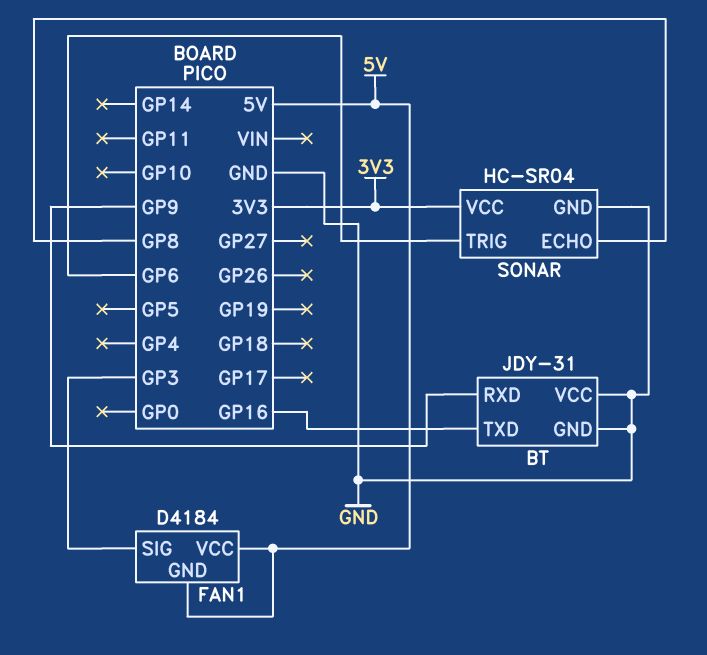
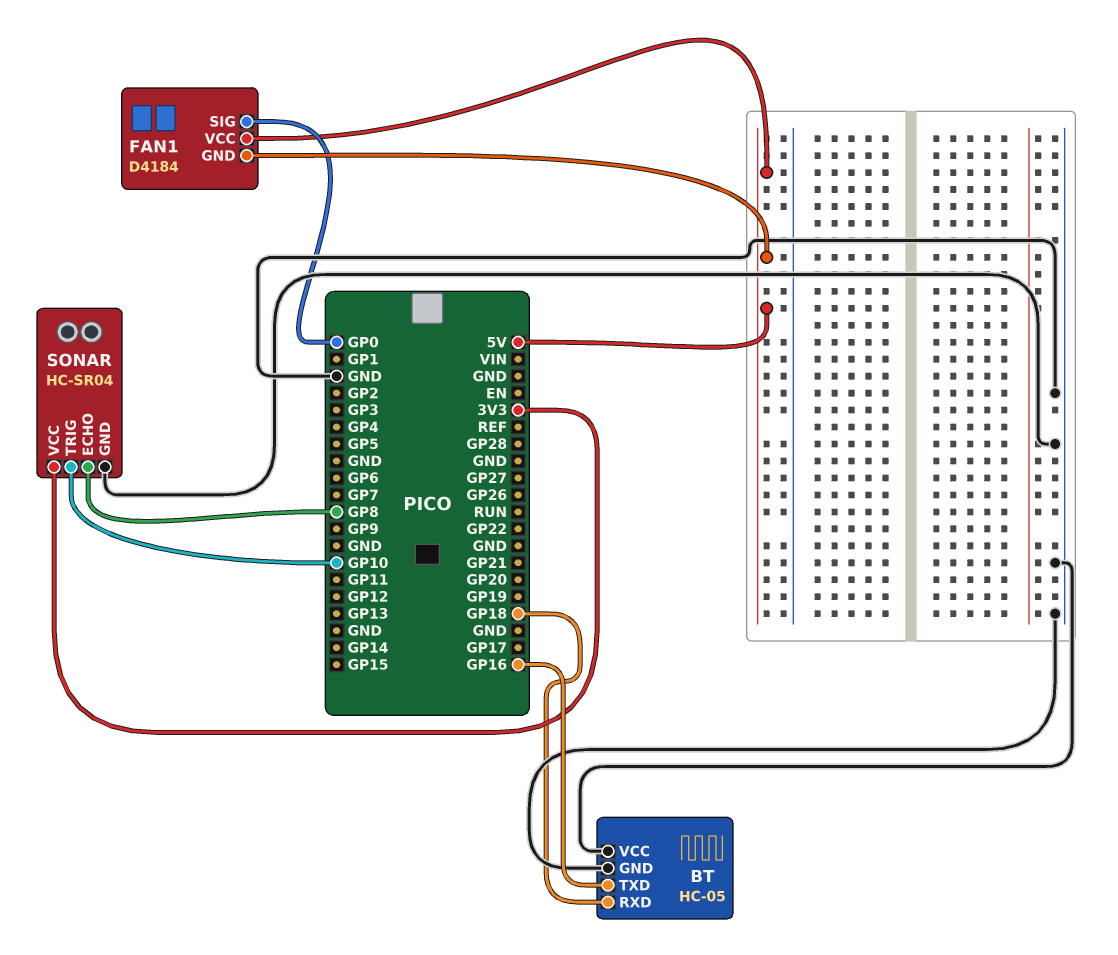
BT: JDY-31 -> HC-05
BT pin RXD: GP9 -> GP18
FAN1 pin SIG: GP3 -> GP0
SONAR pin TRIG: GP6 -> GP10

